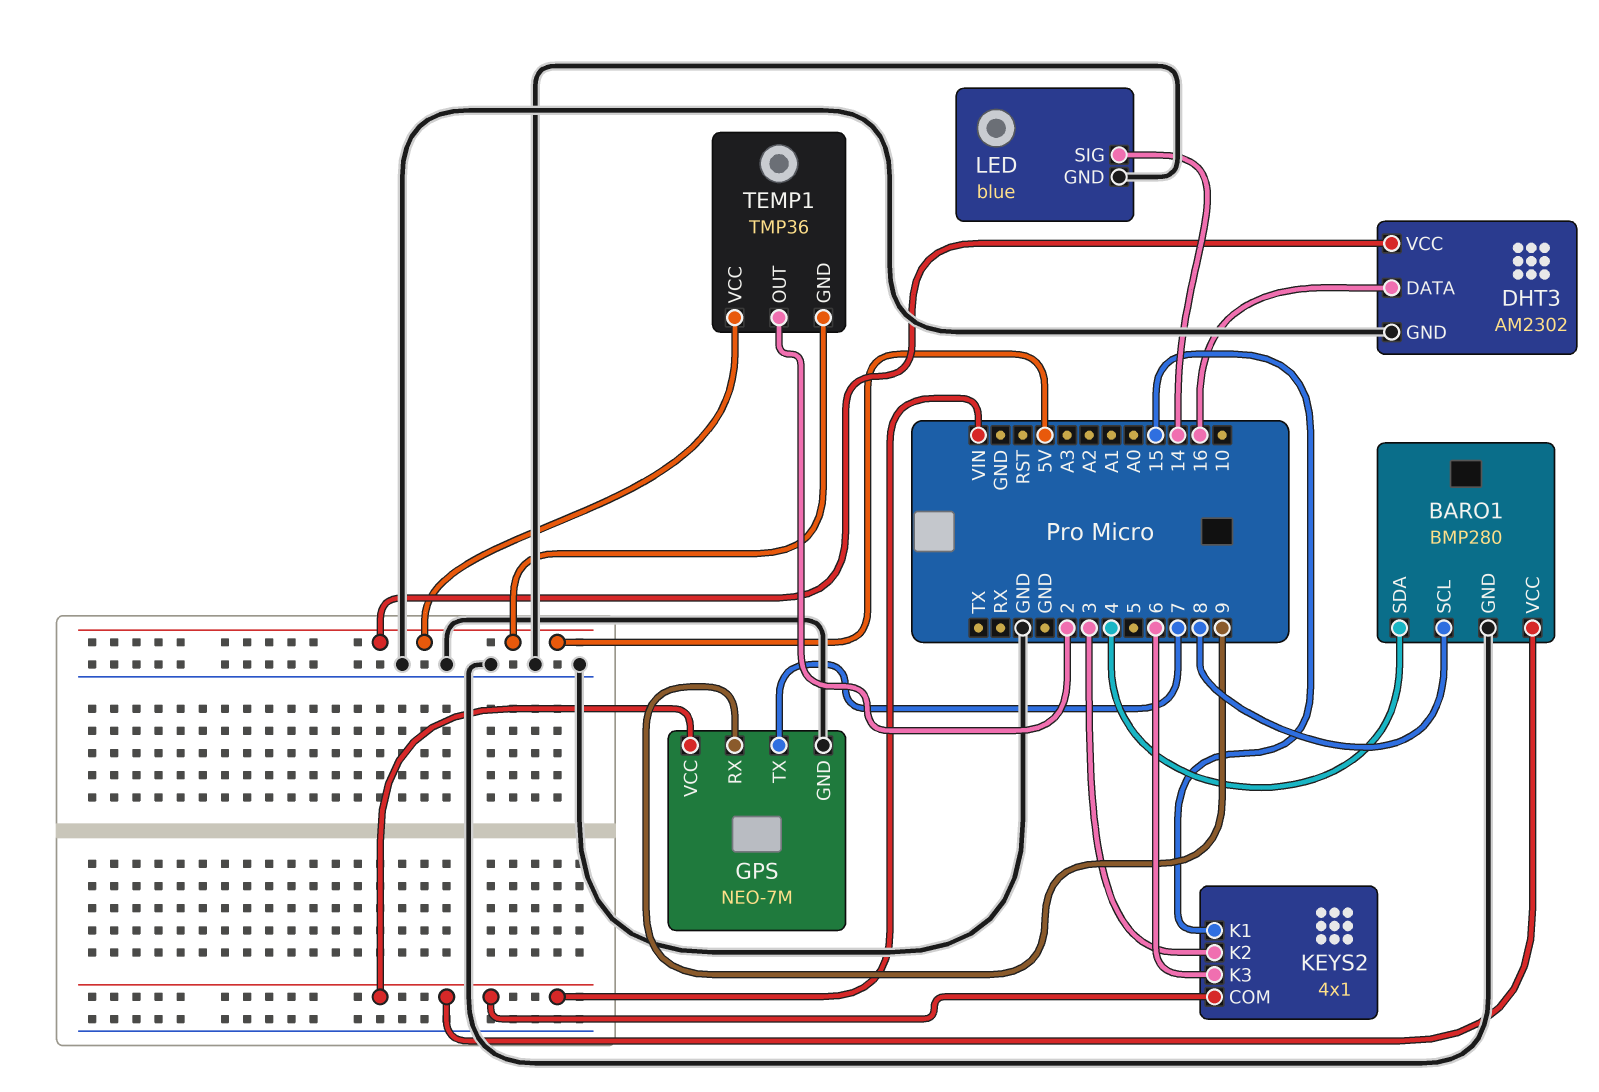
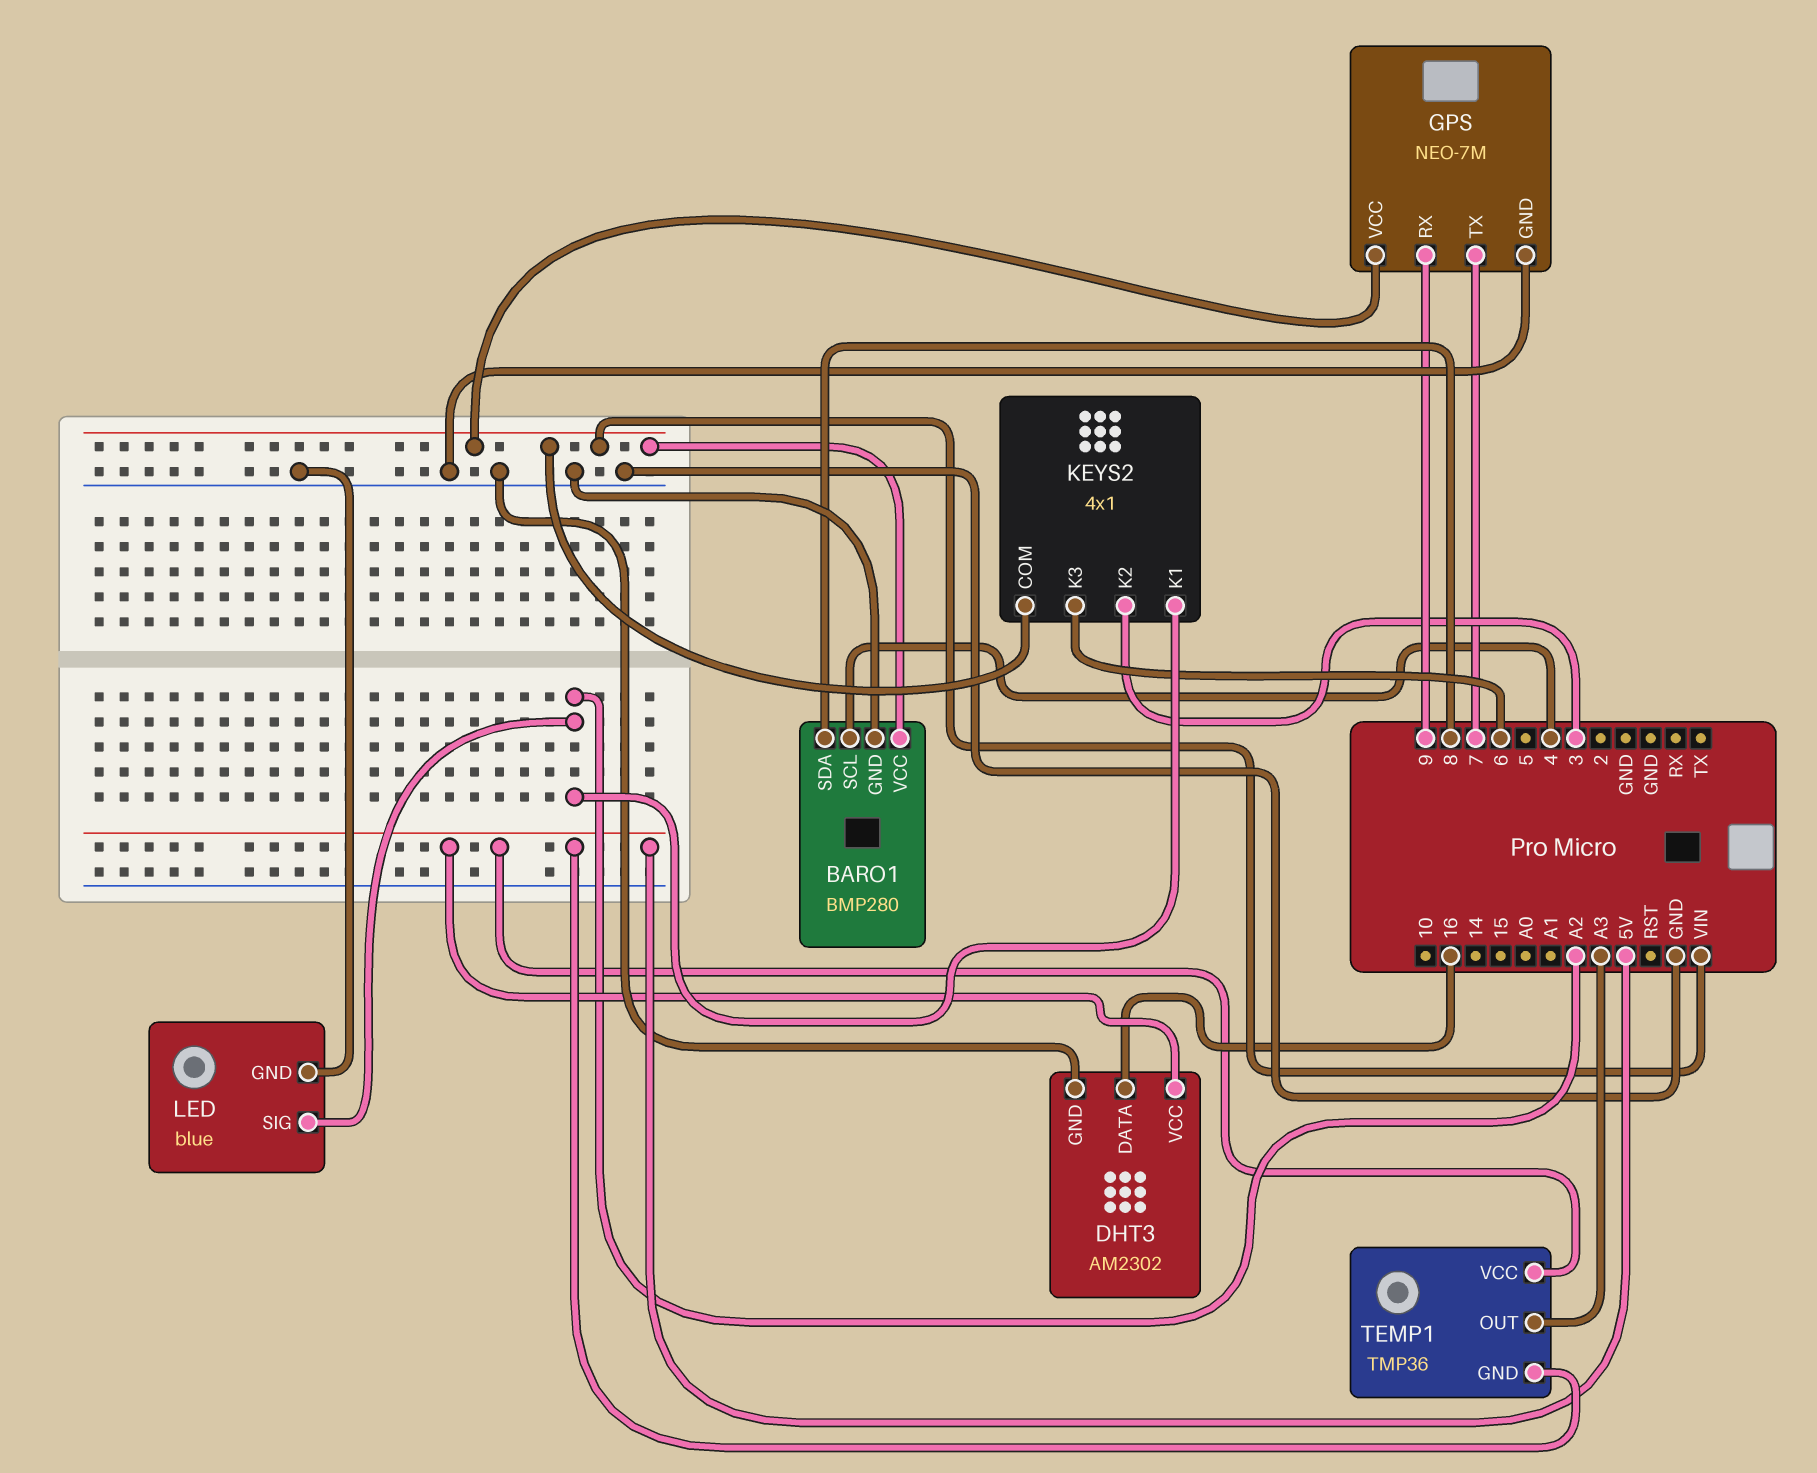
BARO1 pin SCL: 8 -> 4
BARO1 pin SDA: 4 -> 8
KEYS2 pin K1: 15 -> A2
LED pin SIG: 14 -> A2
TEMP1 pin OUT: 2 -> A3

